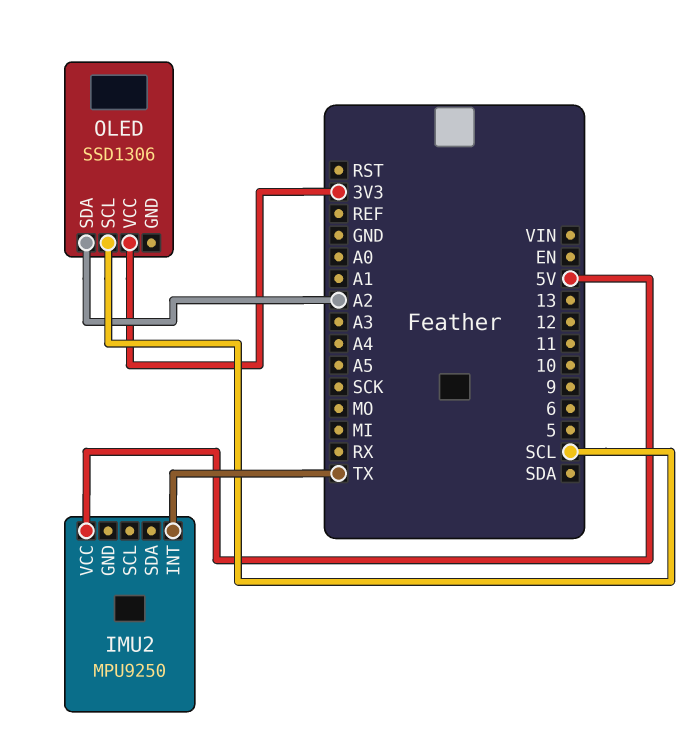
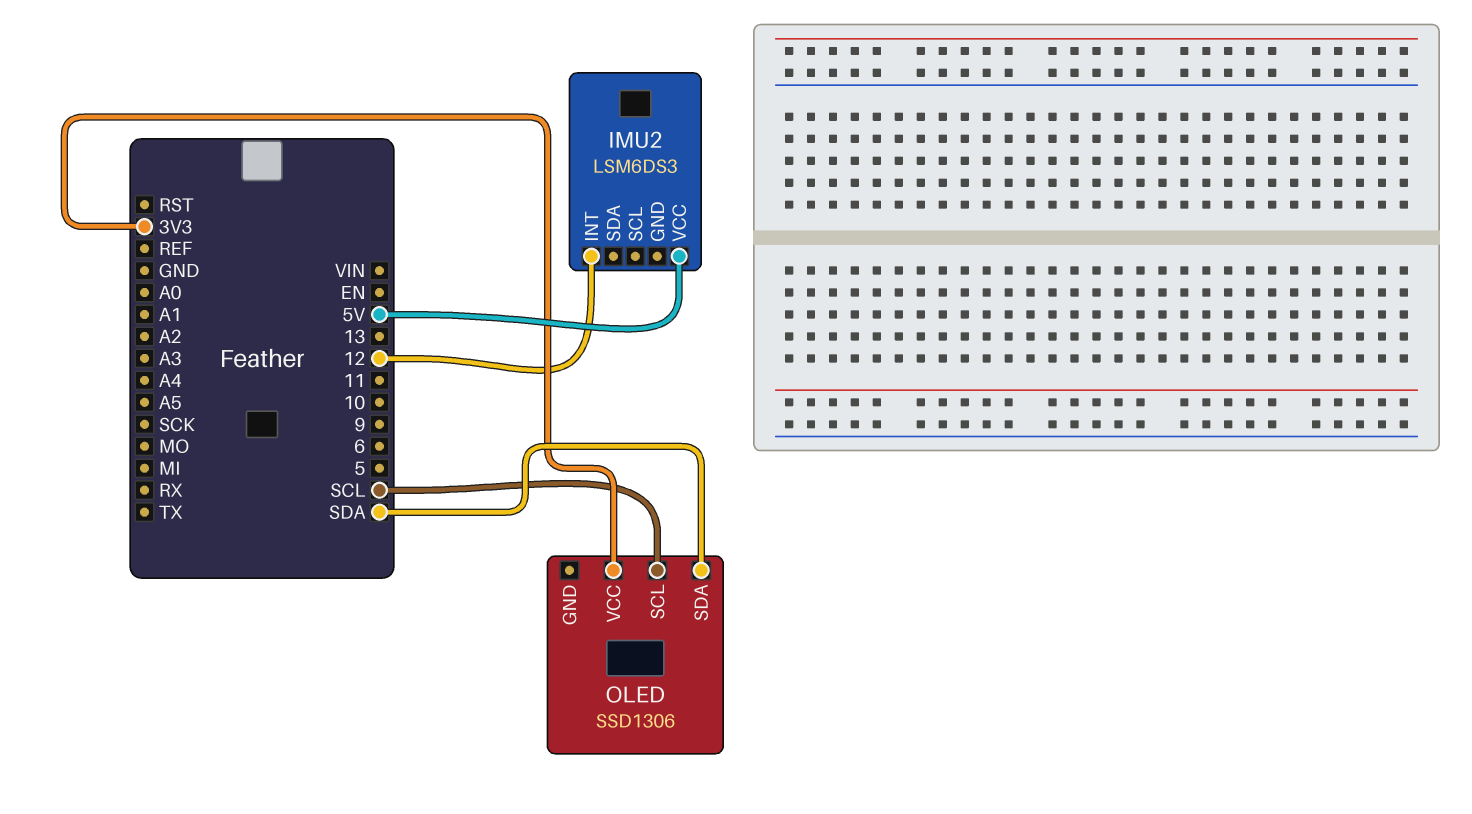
IMU2: MPU9250 -> LSM6DS3
IMU2 pin INT: TX -> 12
OLED pin SDA: A2 -> SDA

